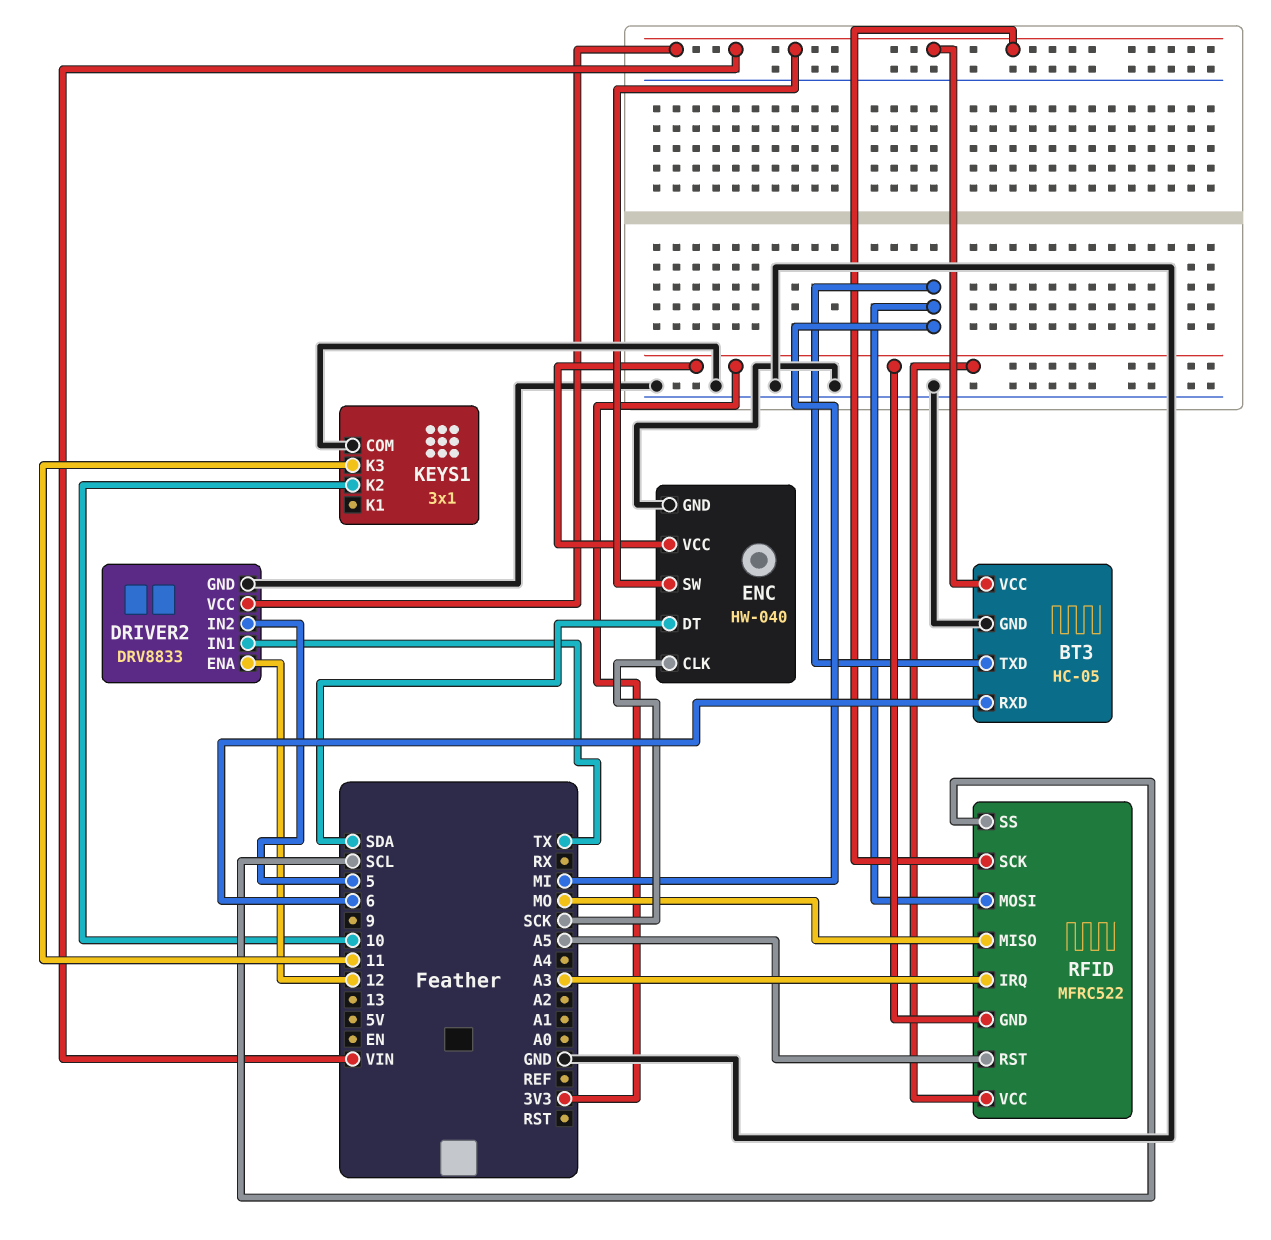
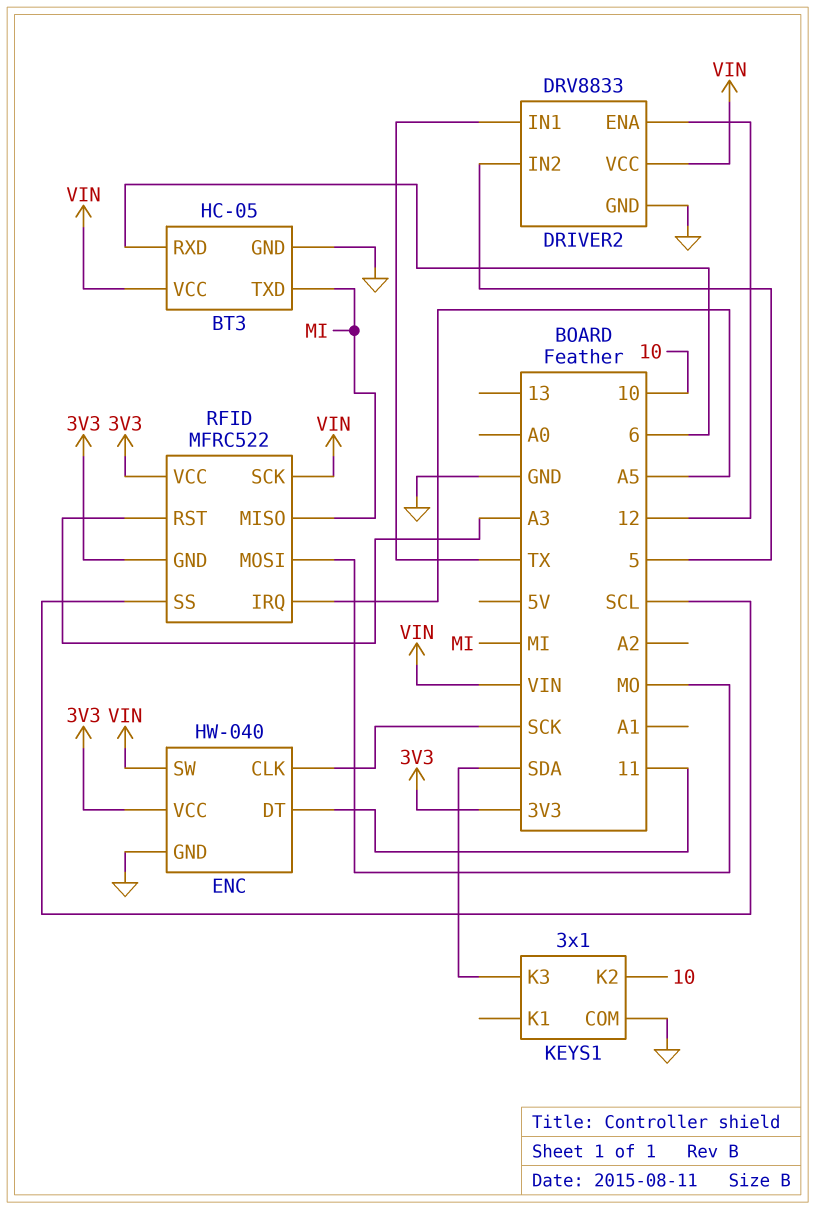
ENC pin DT: SDA -> 11
KEYS1 pin K3: 11 -> SDA
RFID pin IRQ: A3 -> A5
RFID pin MISO: MO -> MI
RFID pin MOSI: MI -> MO
RFID pin RST: A5 -> A3

